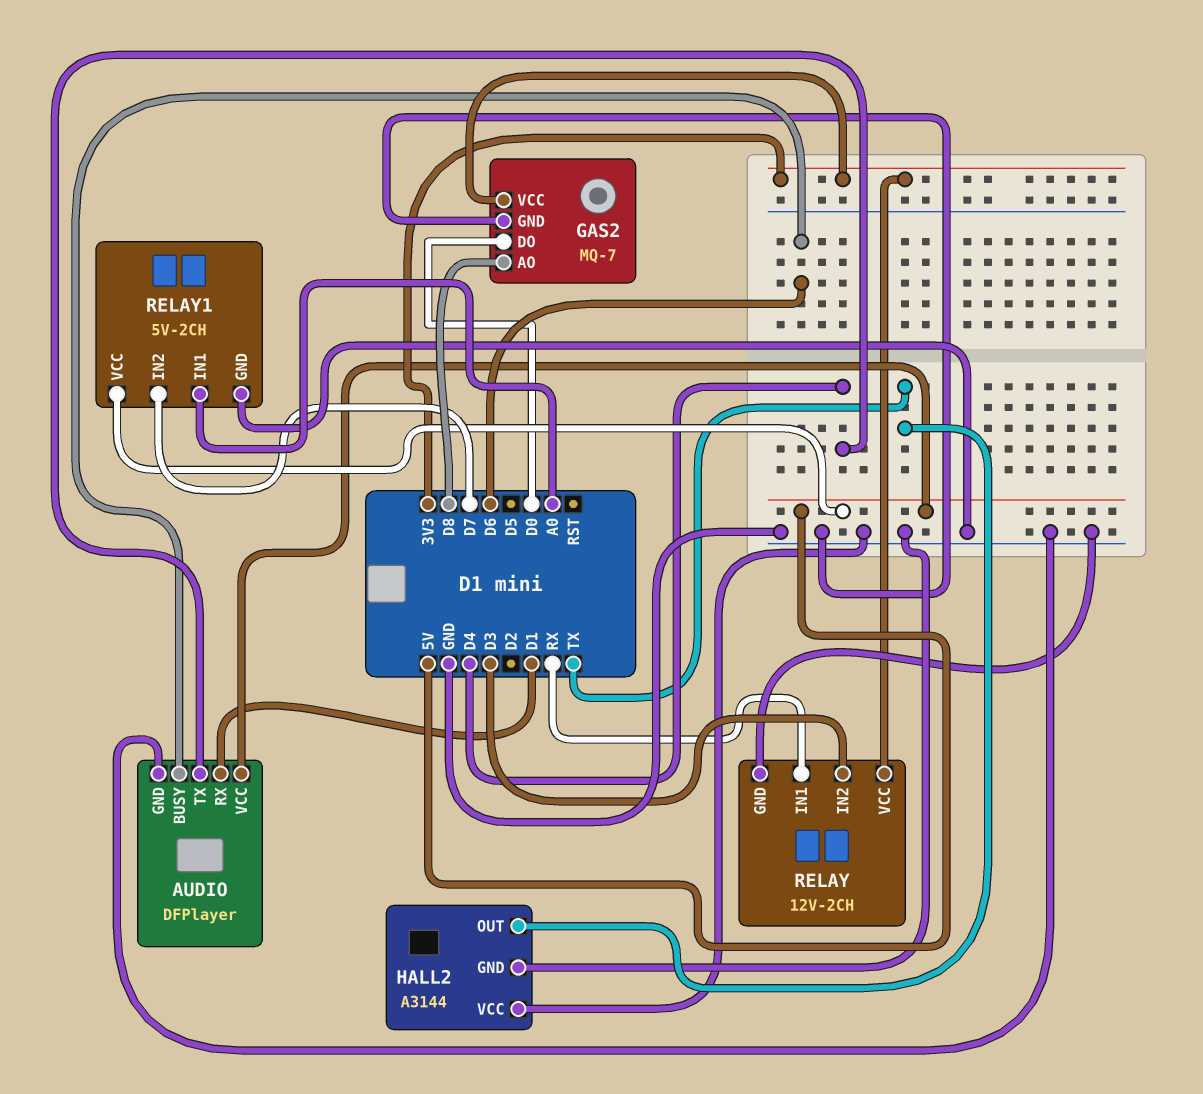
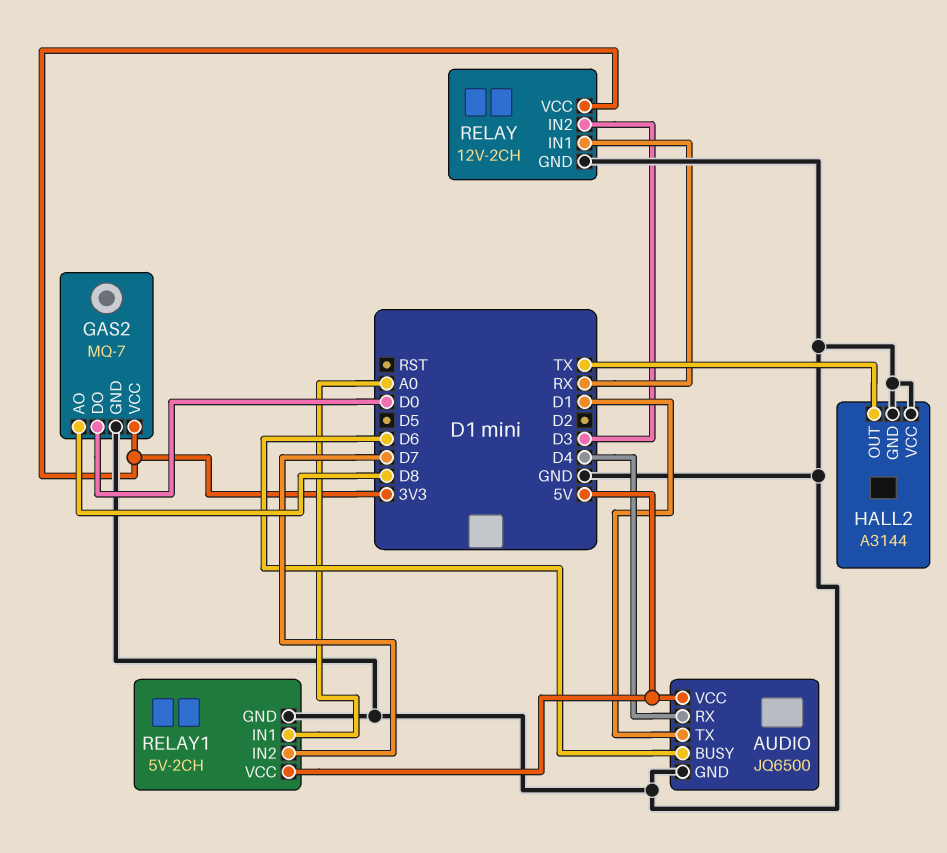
AUDIO: DFPlayer -> JQ6500
AUDIO pin RX: D1 -> D4
AUDIO pin TX: D4 -> D1

